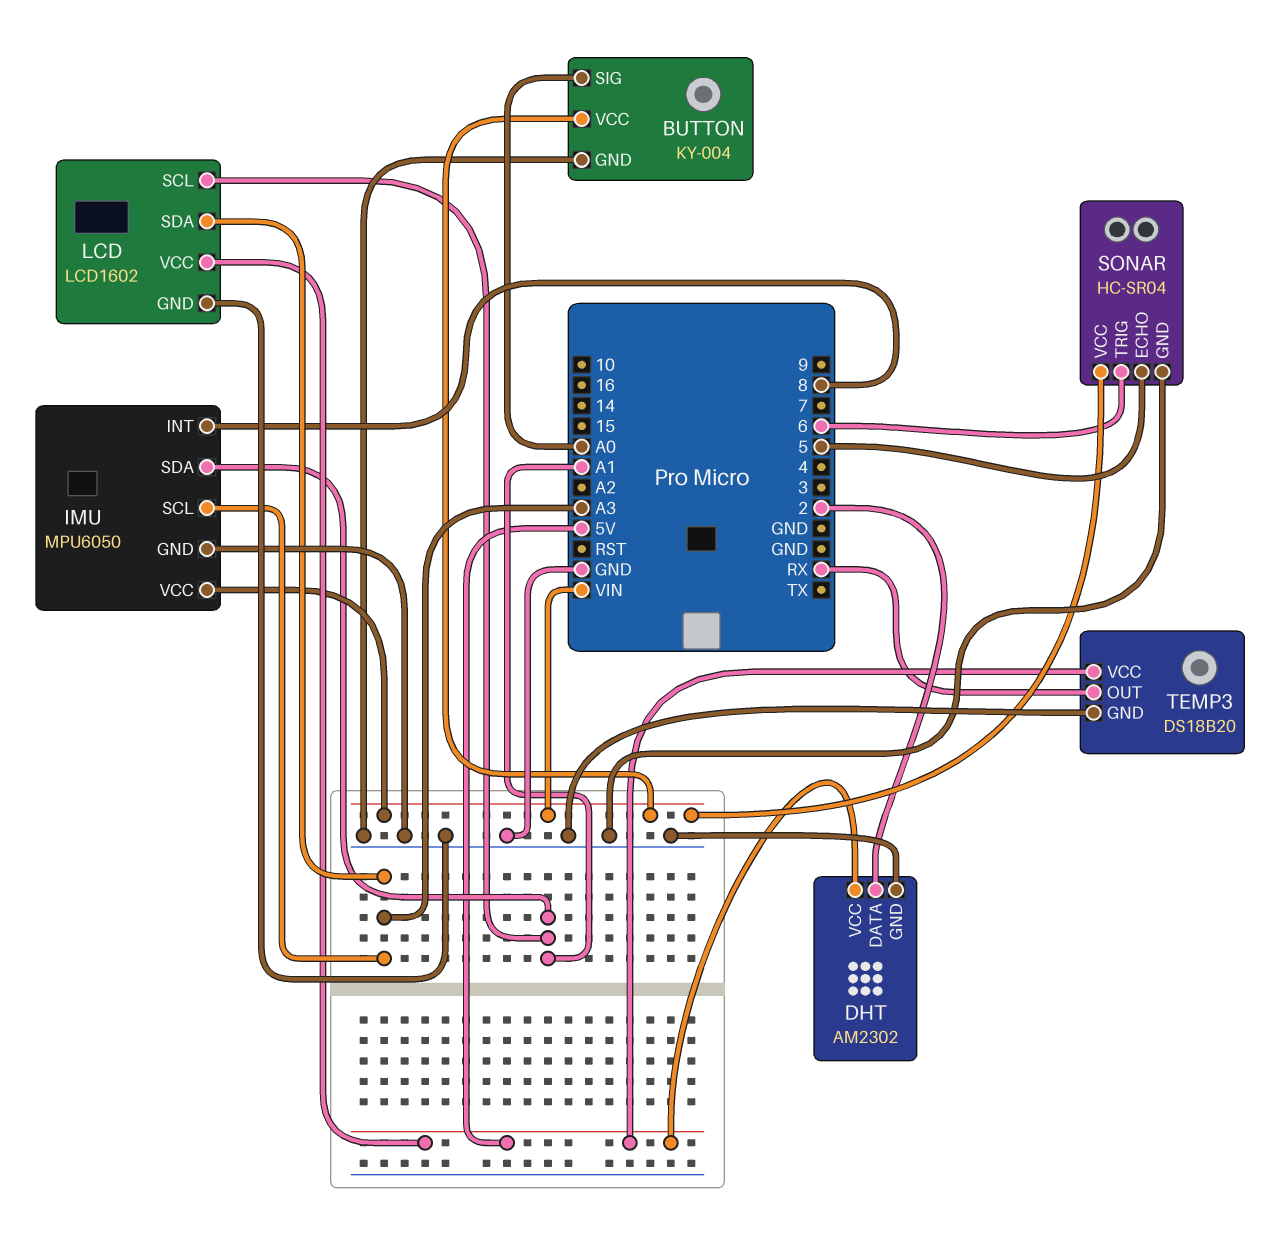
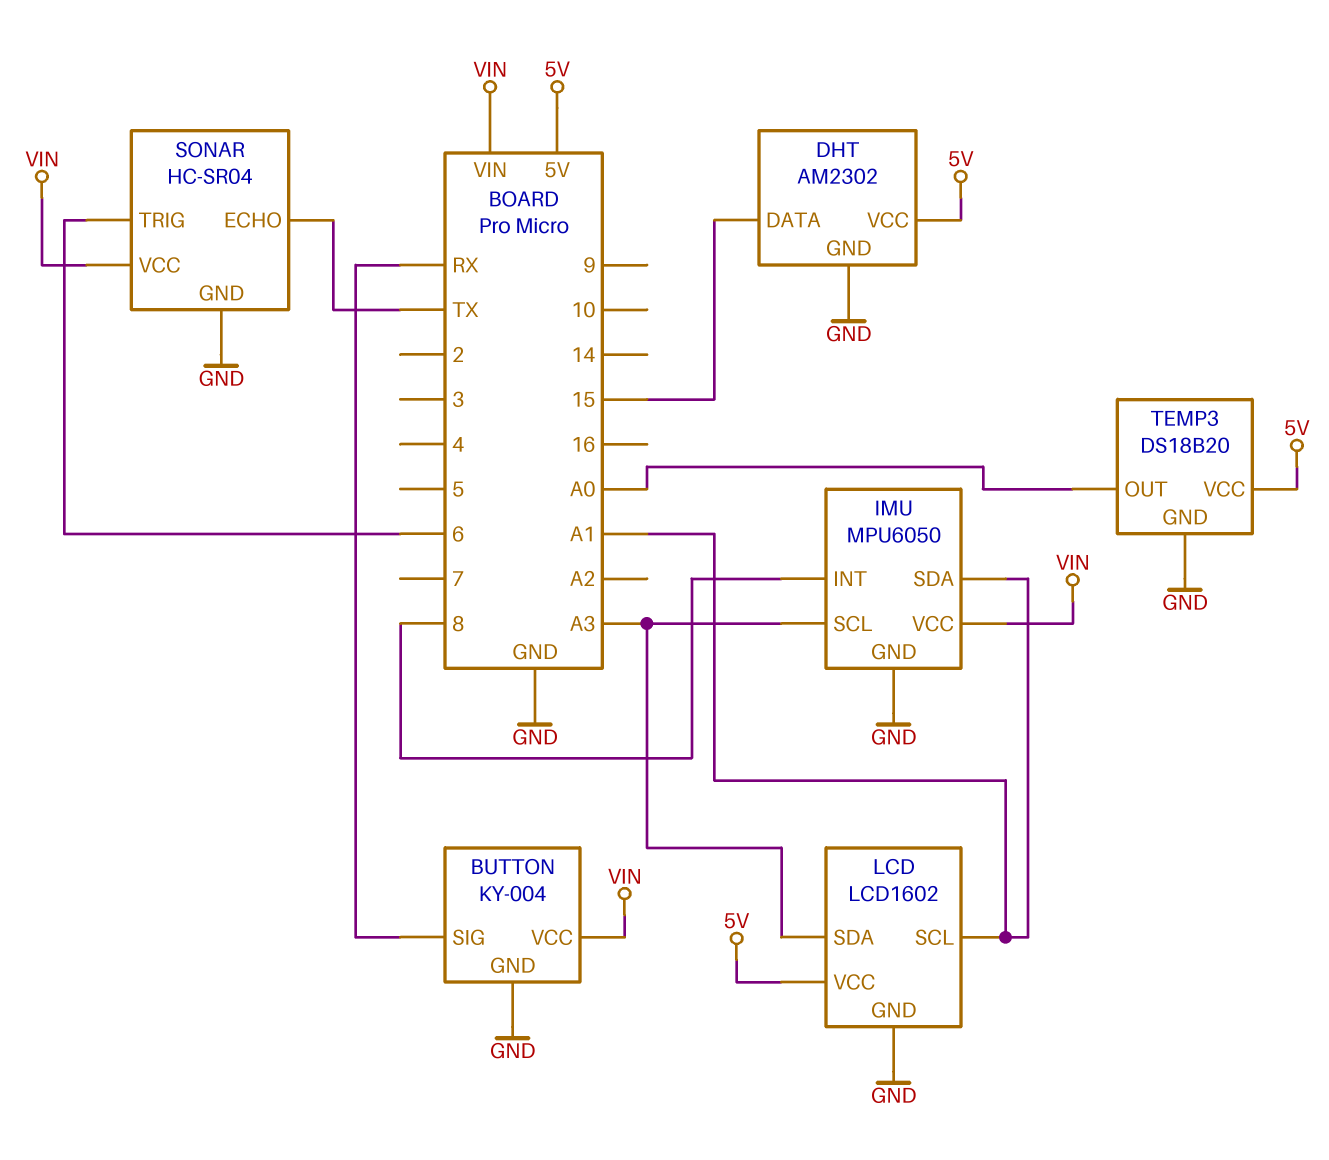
BUTTON pin SIG: A0 -> RX
DHT pin DATA: 2 -> 15
SONAR pin ECHO: 5 -> TX
TEMP3 pin OUT: RX -> A0

